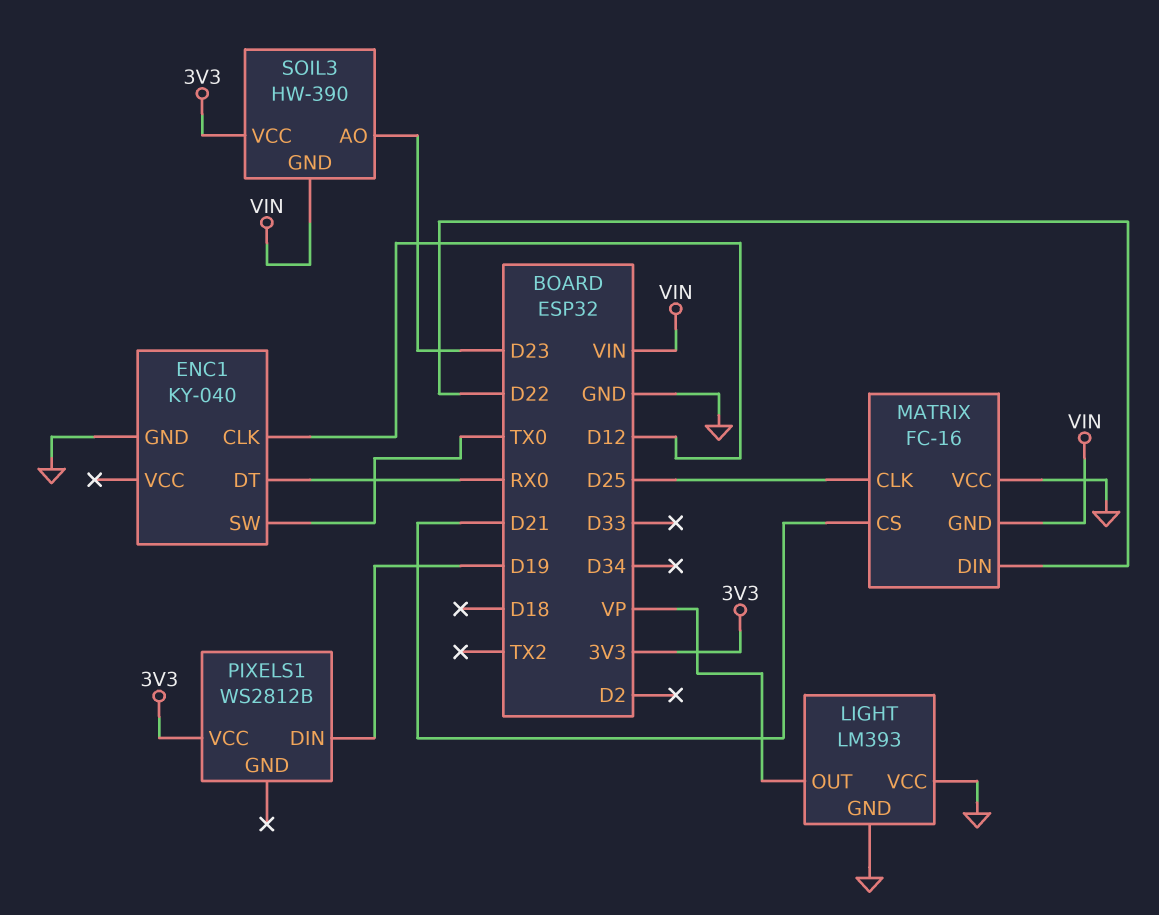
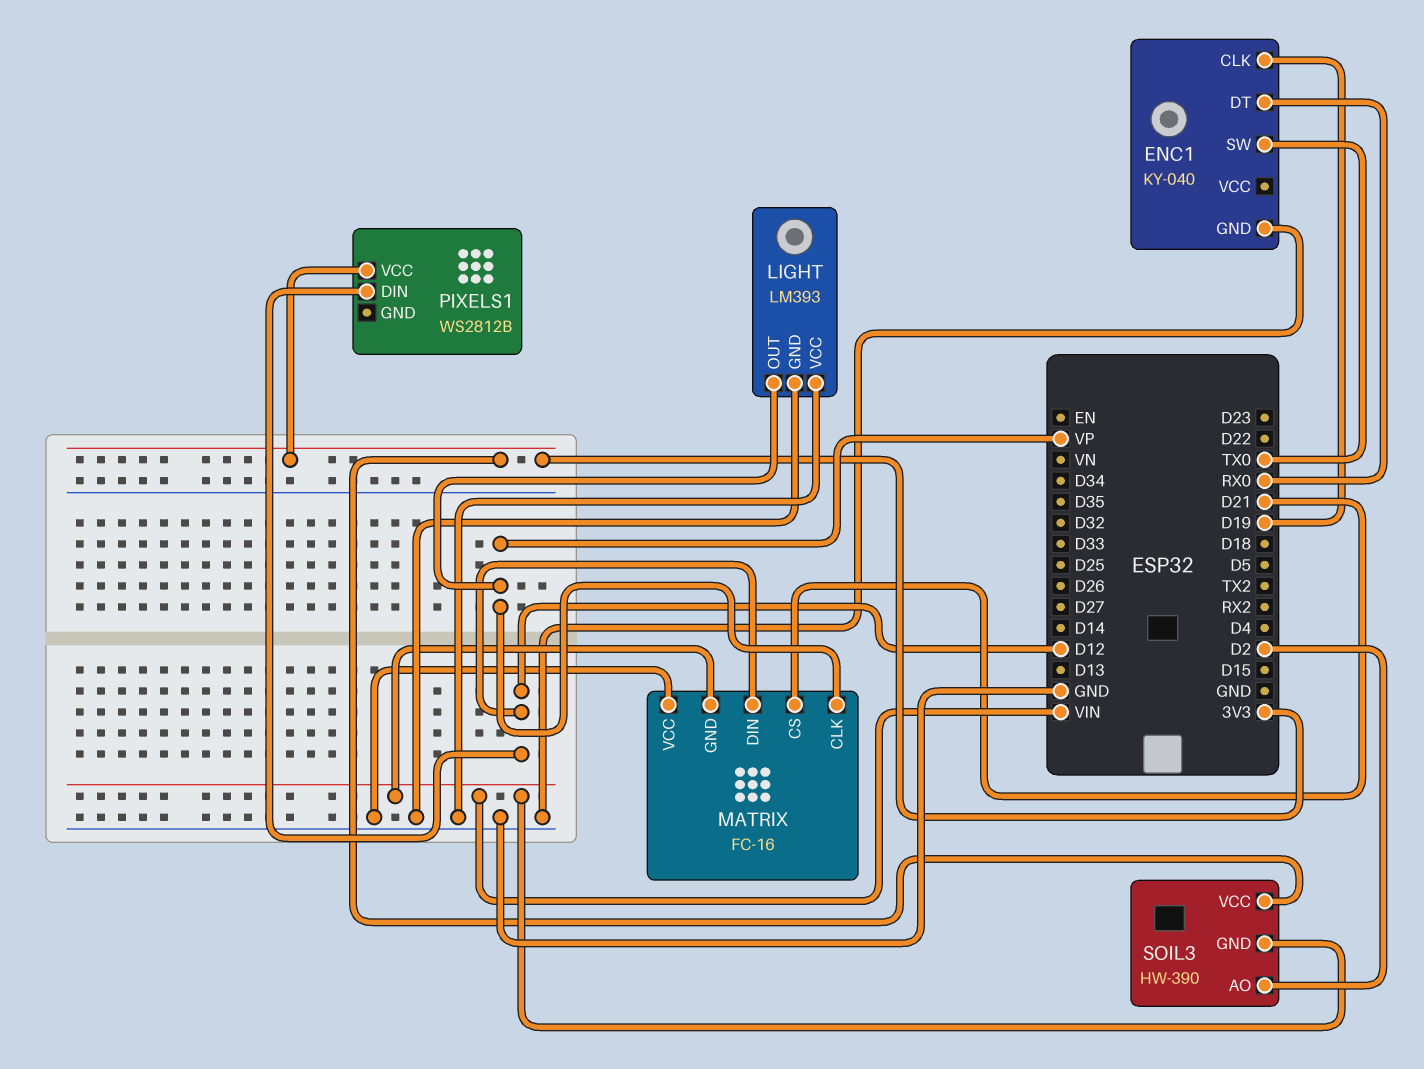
ENC1 pin CLK: D12 -> D19
MATRIX pin CLK: D25 -> VP
MATRIX pin DIN: D22 -> D12
PIXELS1 pin DIN: D19 -> D12
SOIL3 pin AO: D23 -> D2

